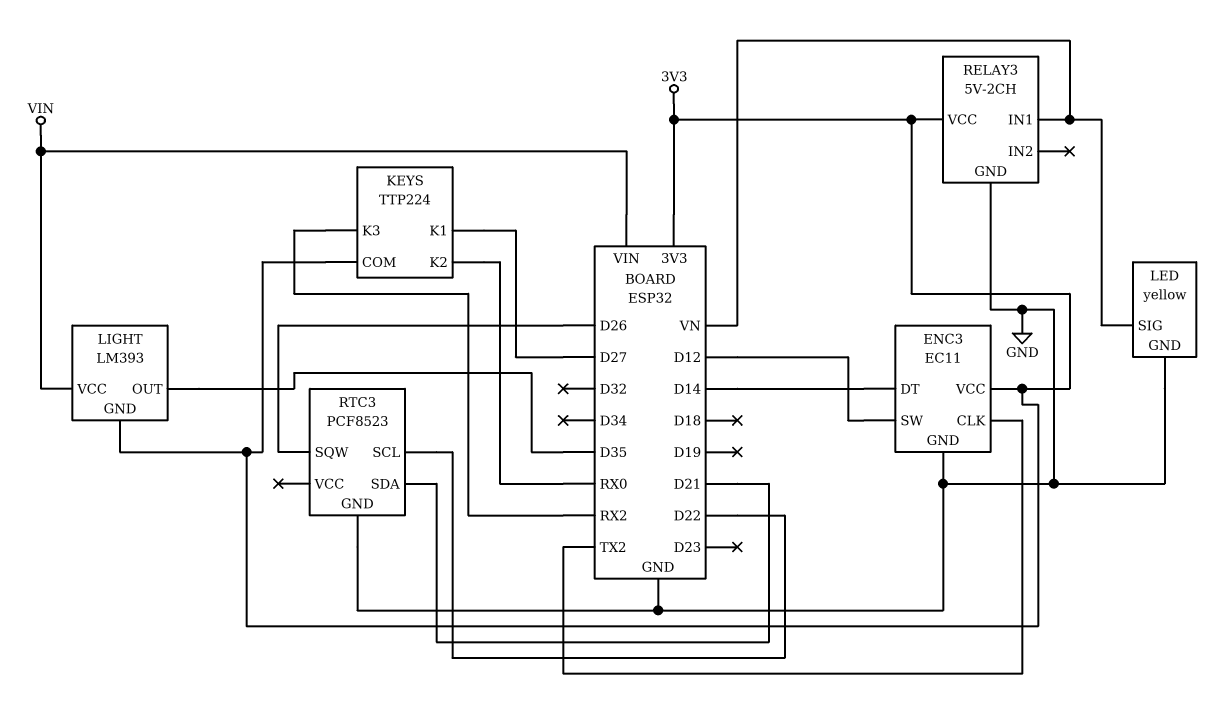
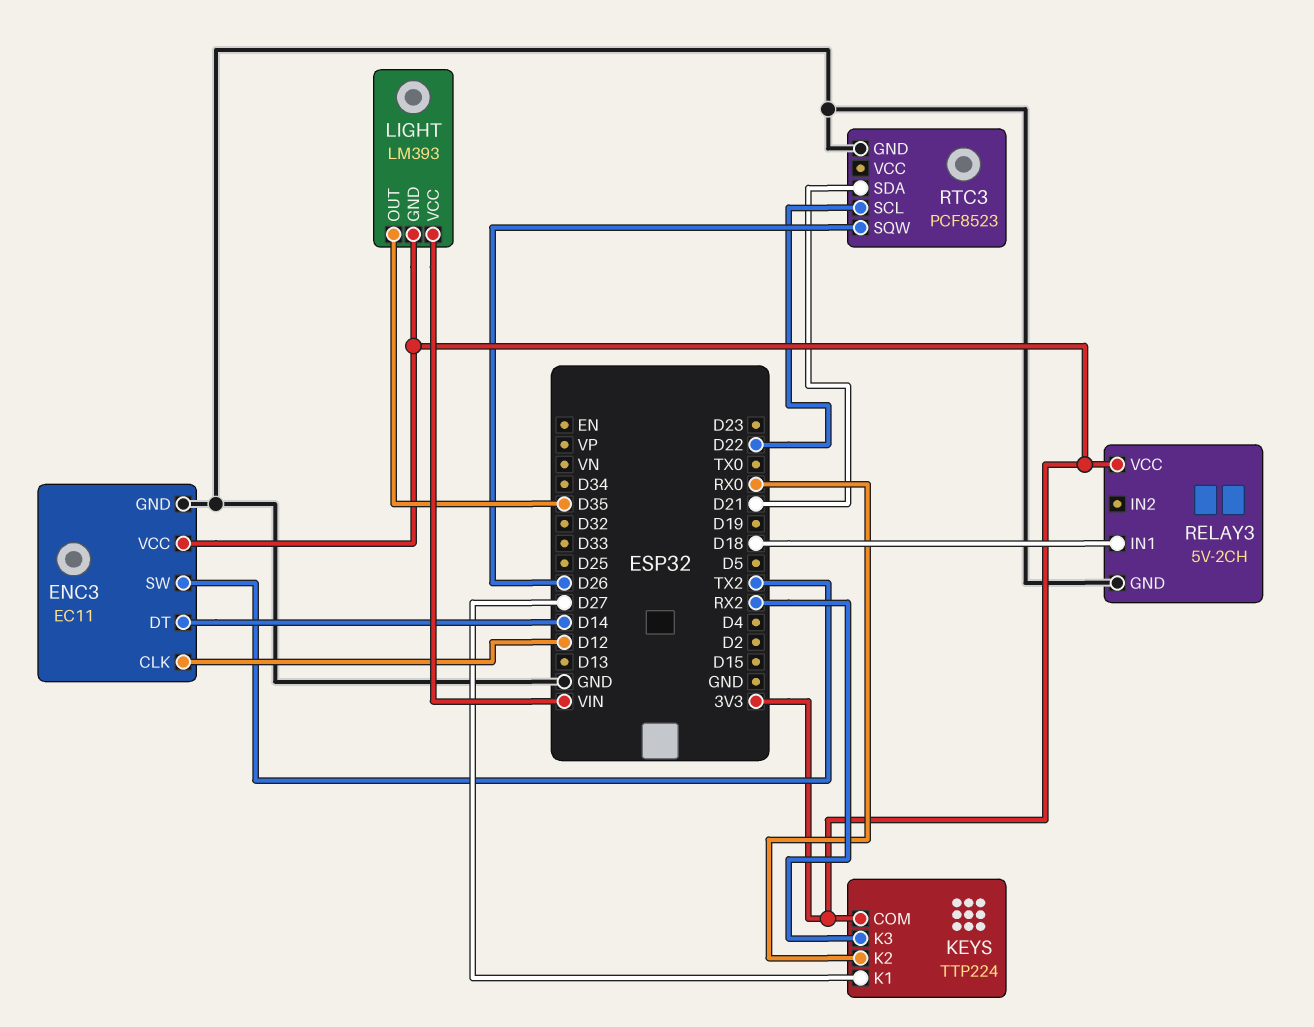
ENC3 pin CLK: TX2 -> D12
ENC3 pin SW: D12 -> TX2
LED: yellow -> none
LED pin GND: GND -> none
LED pin SIG: VN -> none
RELAY3 pin IN1: VN -> D18

